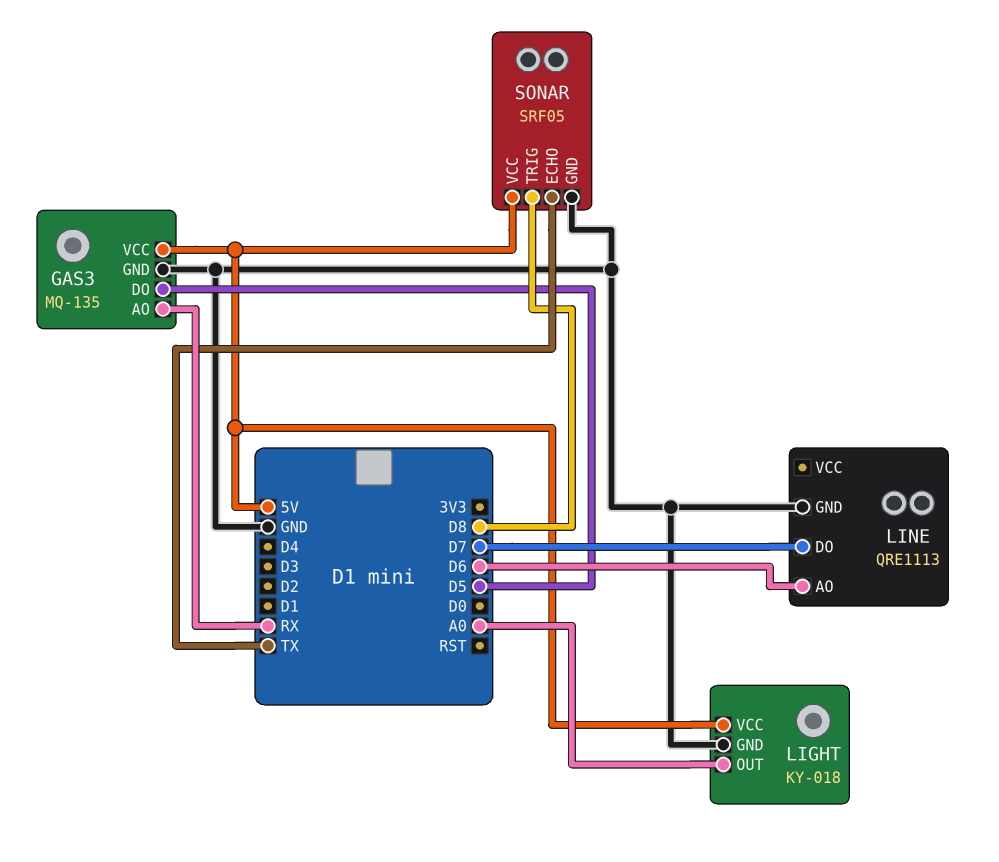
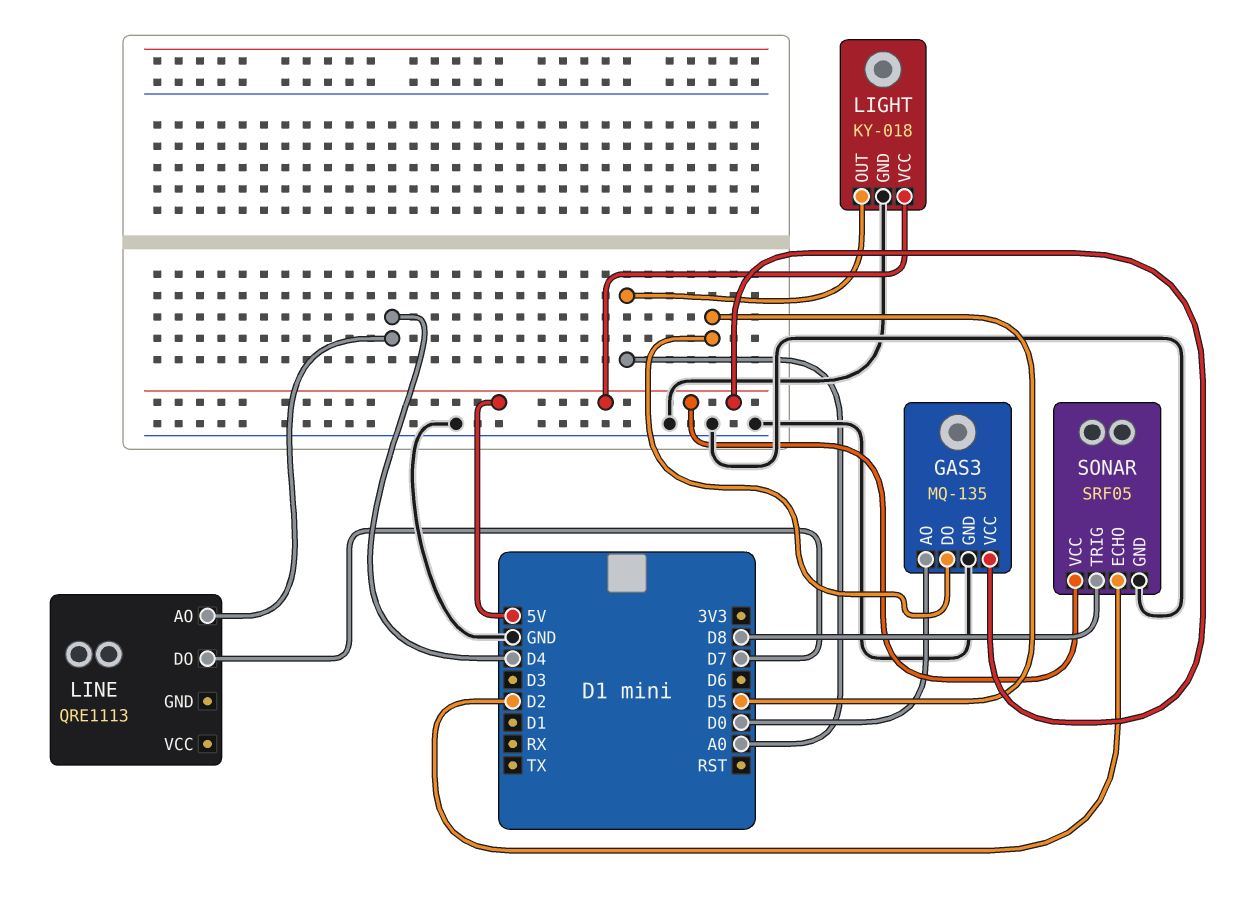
GAS3 pin AO: RX -> D0
LINE pin AO: D6 -> D4
LINE pin GND: GND -> none
SONAR pin ECHO: TX -> D2

